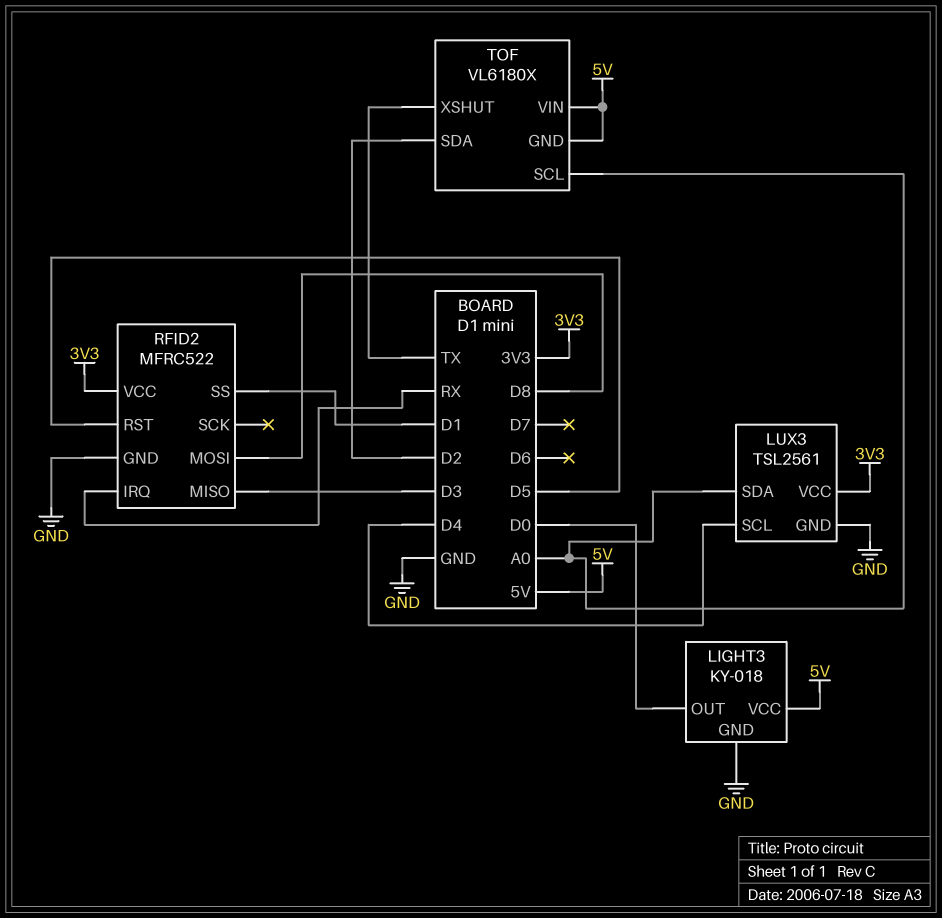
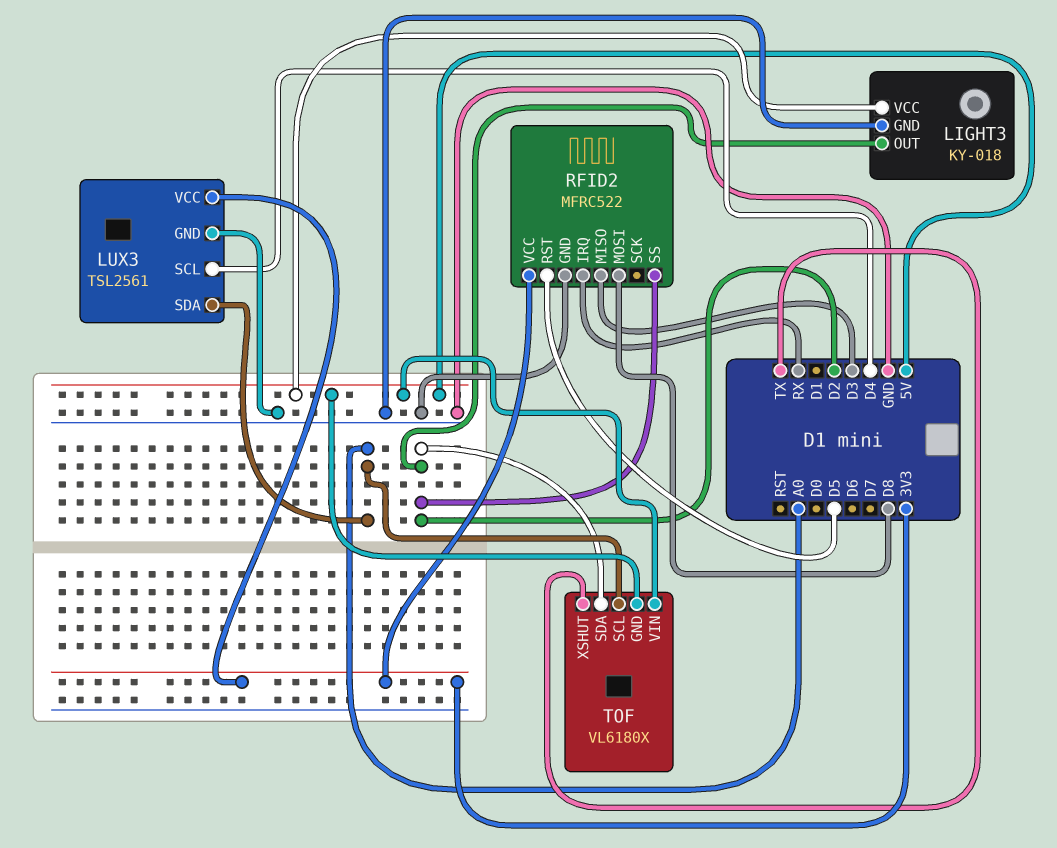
LIGHT3 pin OUT: D0 -> D2
RFID2 pin SS: D1 -> D2

